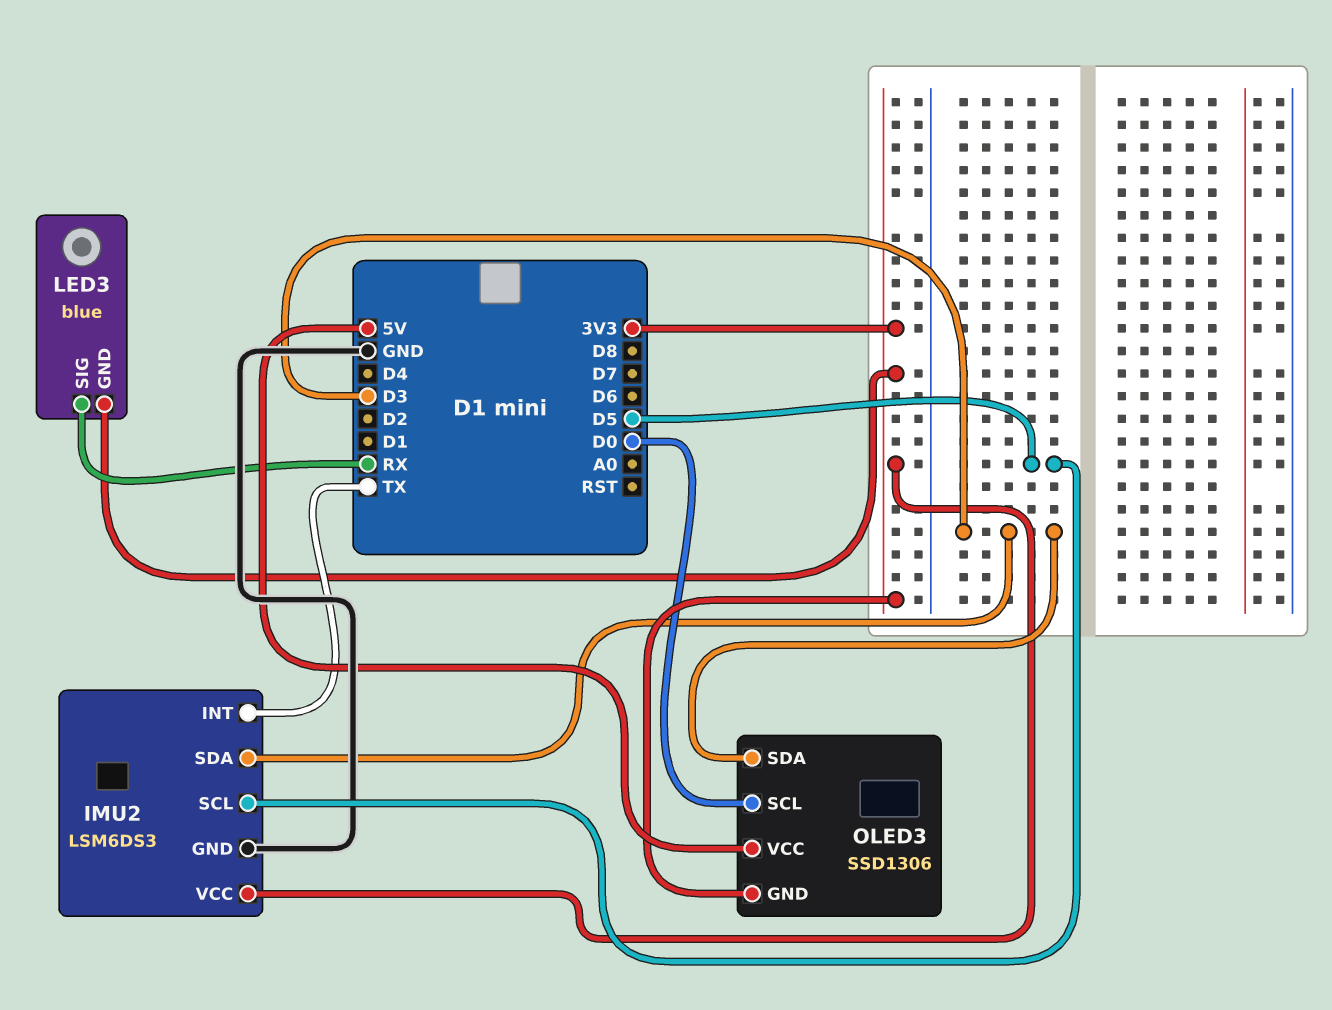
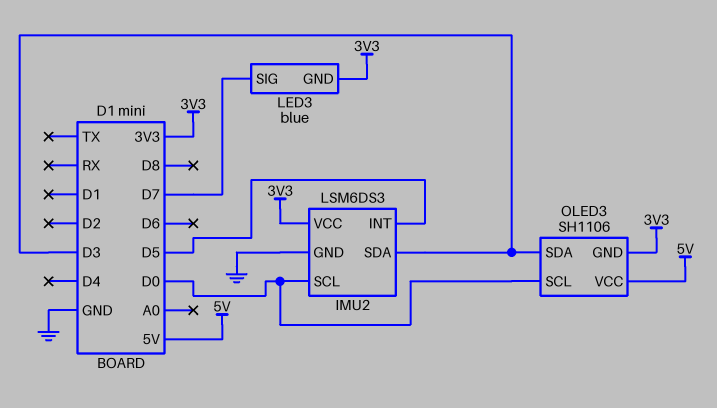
IMU2 pin INT: TX -> D5
IMU2 pin SCL: D5 -> D0
LED3 pin SIG: RX -> D7
OLED3: SSD1306 -> SH1106

